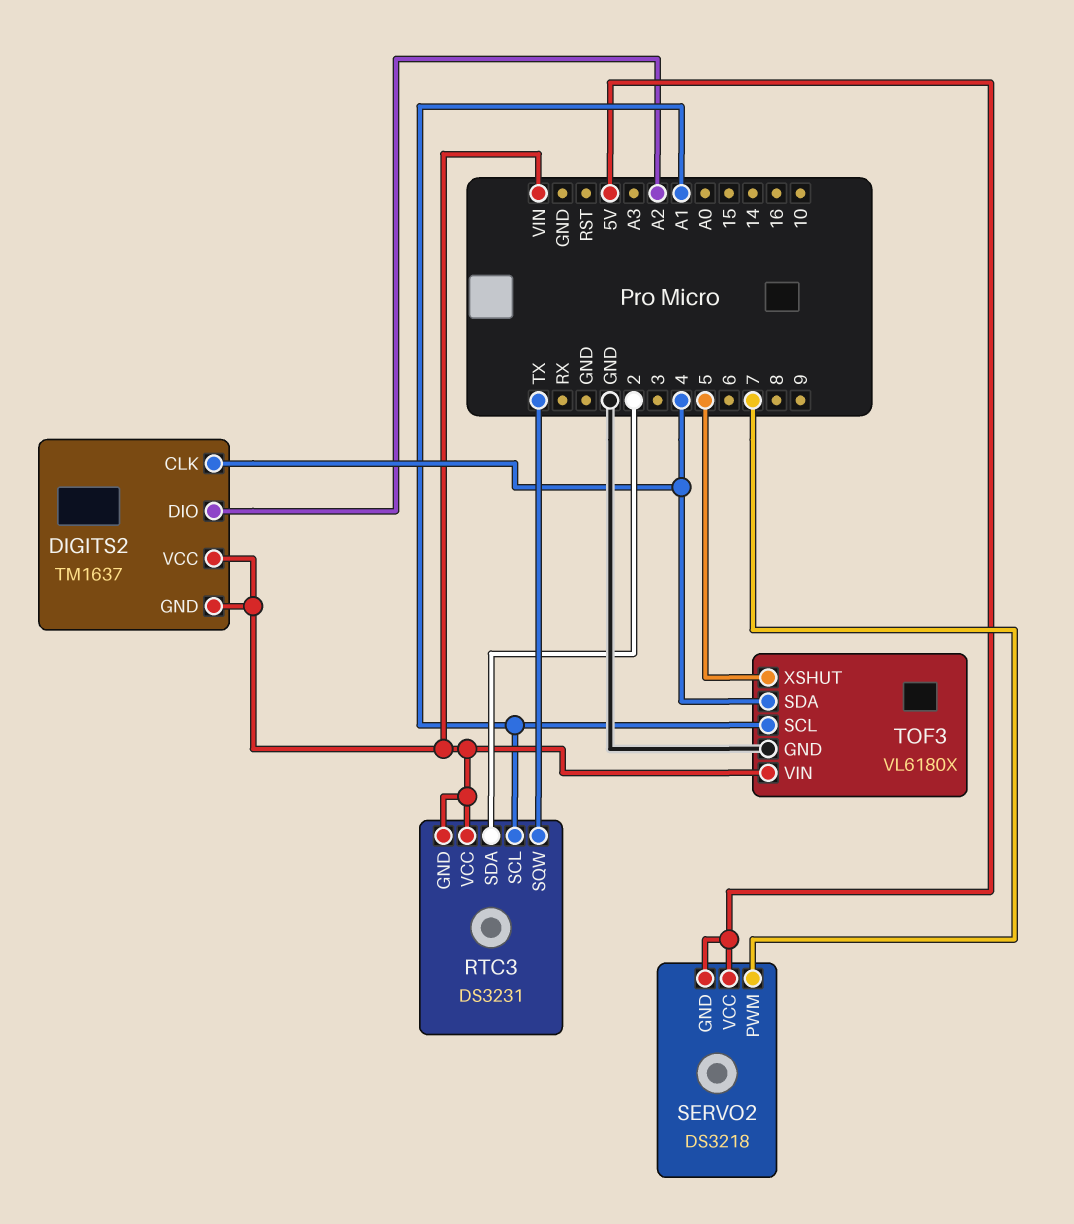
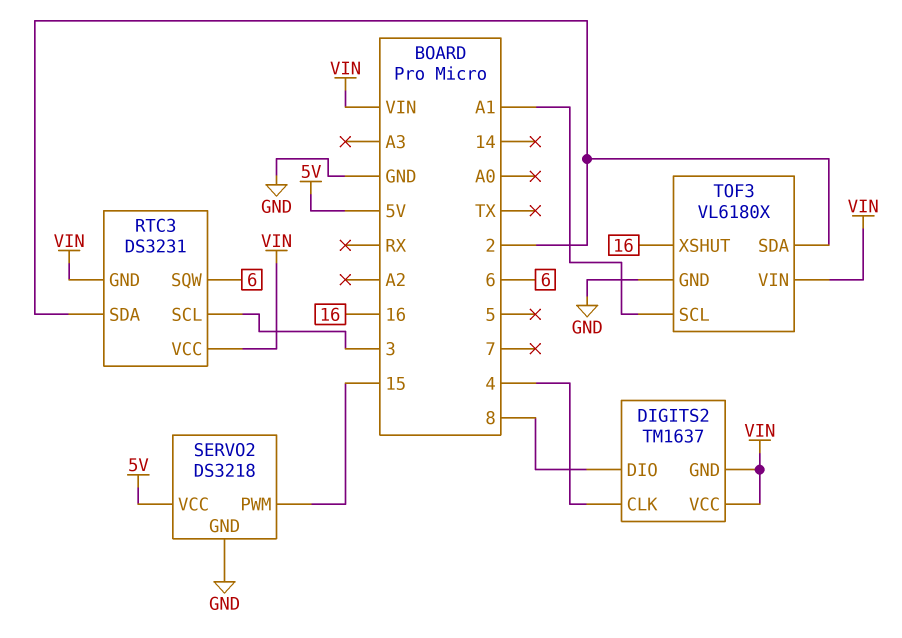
DIGITS2 pin DIO: A2 -> 8
RTC3 pin SCL: A1 -> 3
RTC3 pin SQW: TX -> 6
SERVO2 pin GND: 5V -> GND
SERVO2 pin PWM: 7 -> 15
TOF3 pin SDA: 4 -> 2
TOF3 pin XSHUT: 5 -> 16

